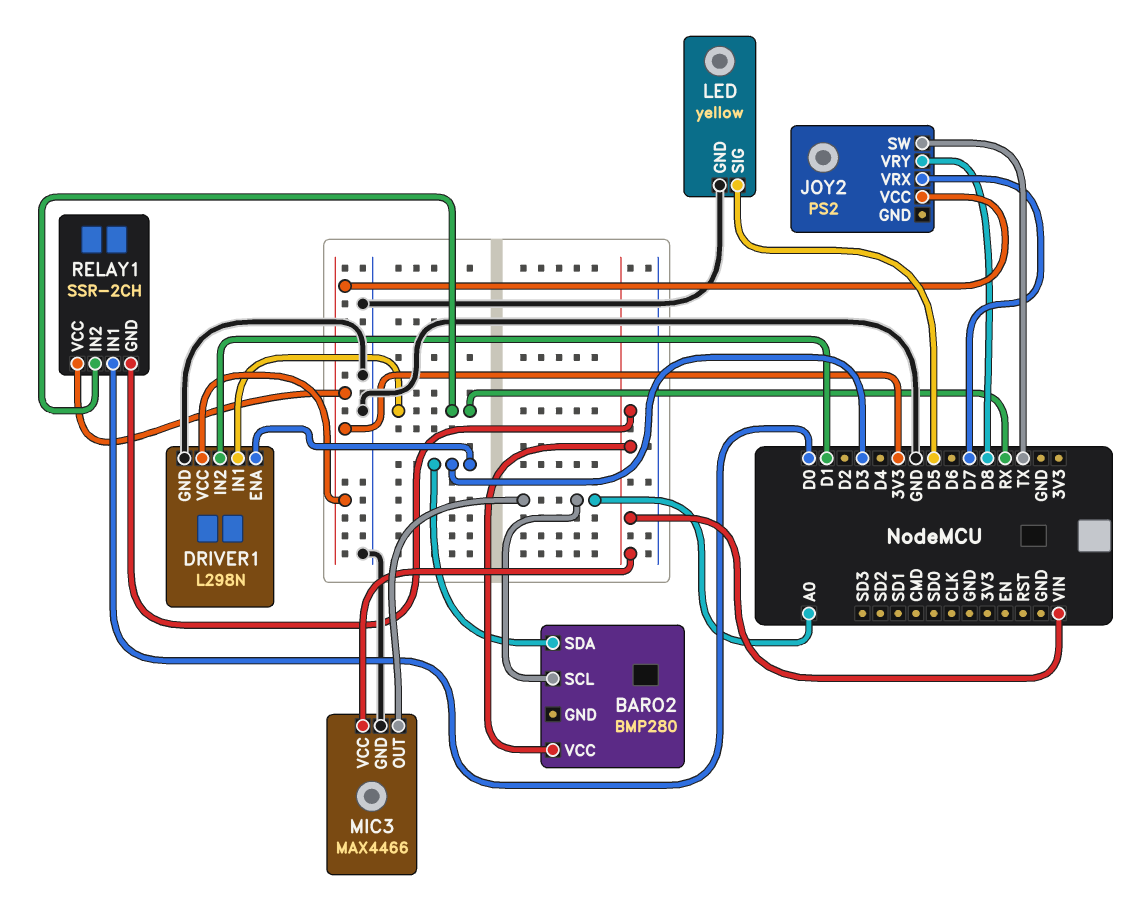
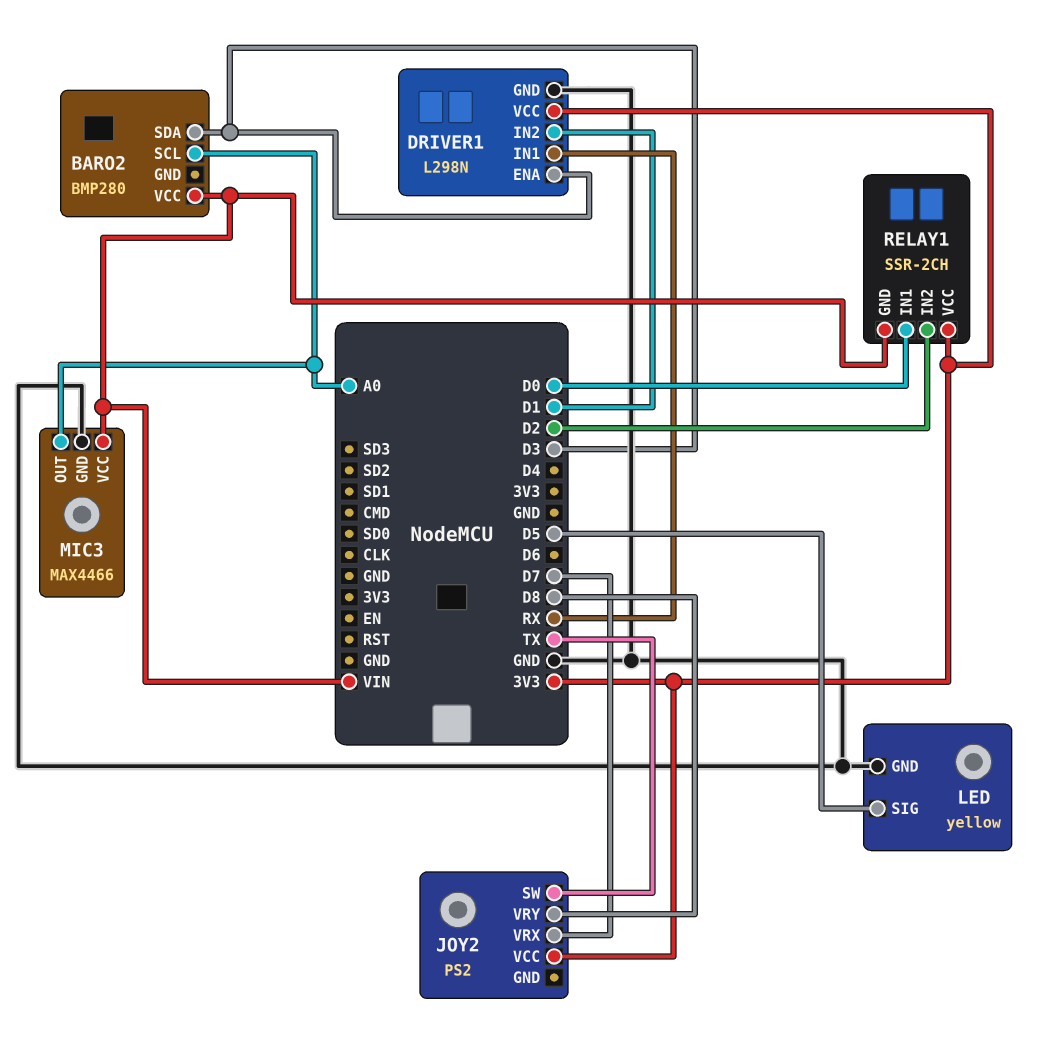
RELAY1 pin IN2: RX -> D2

